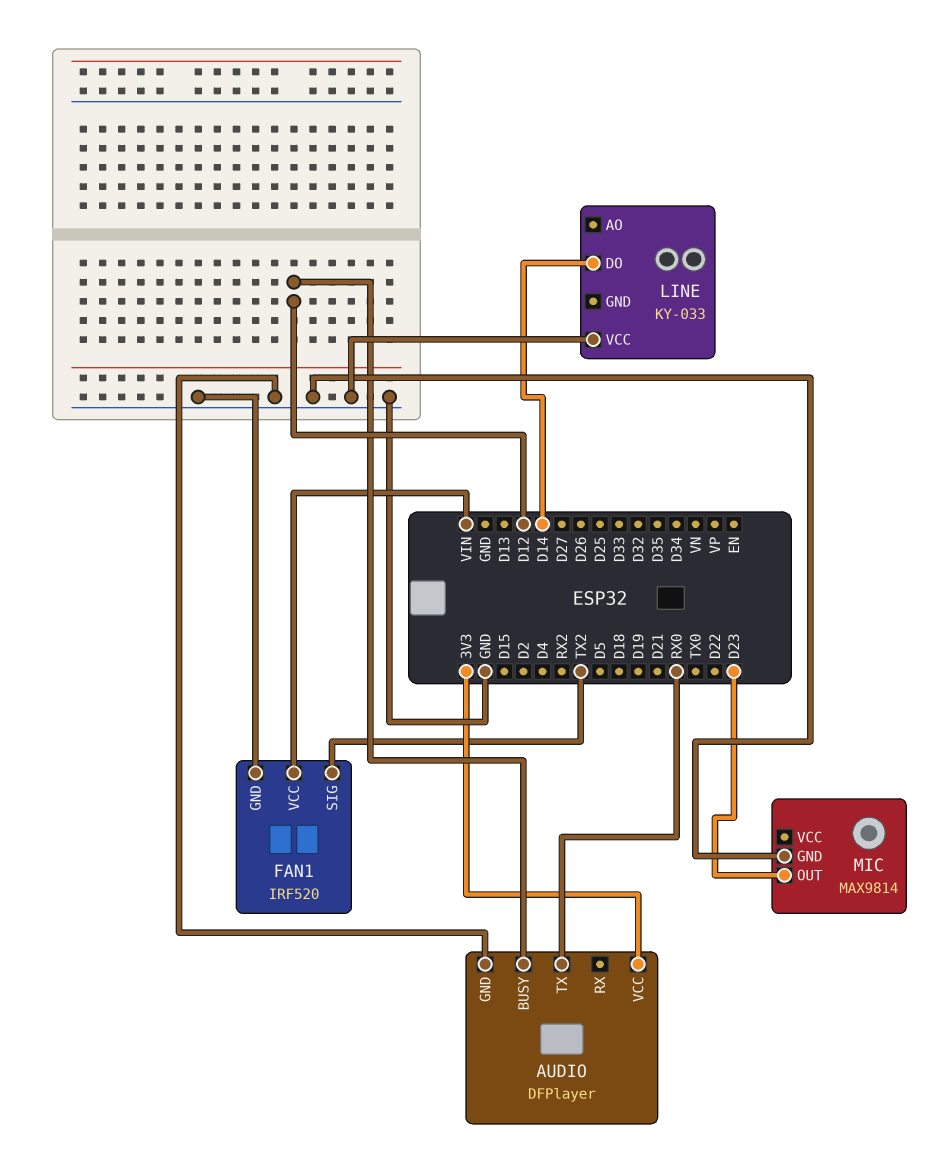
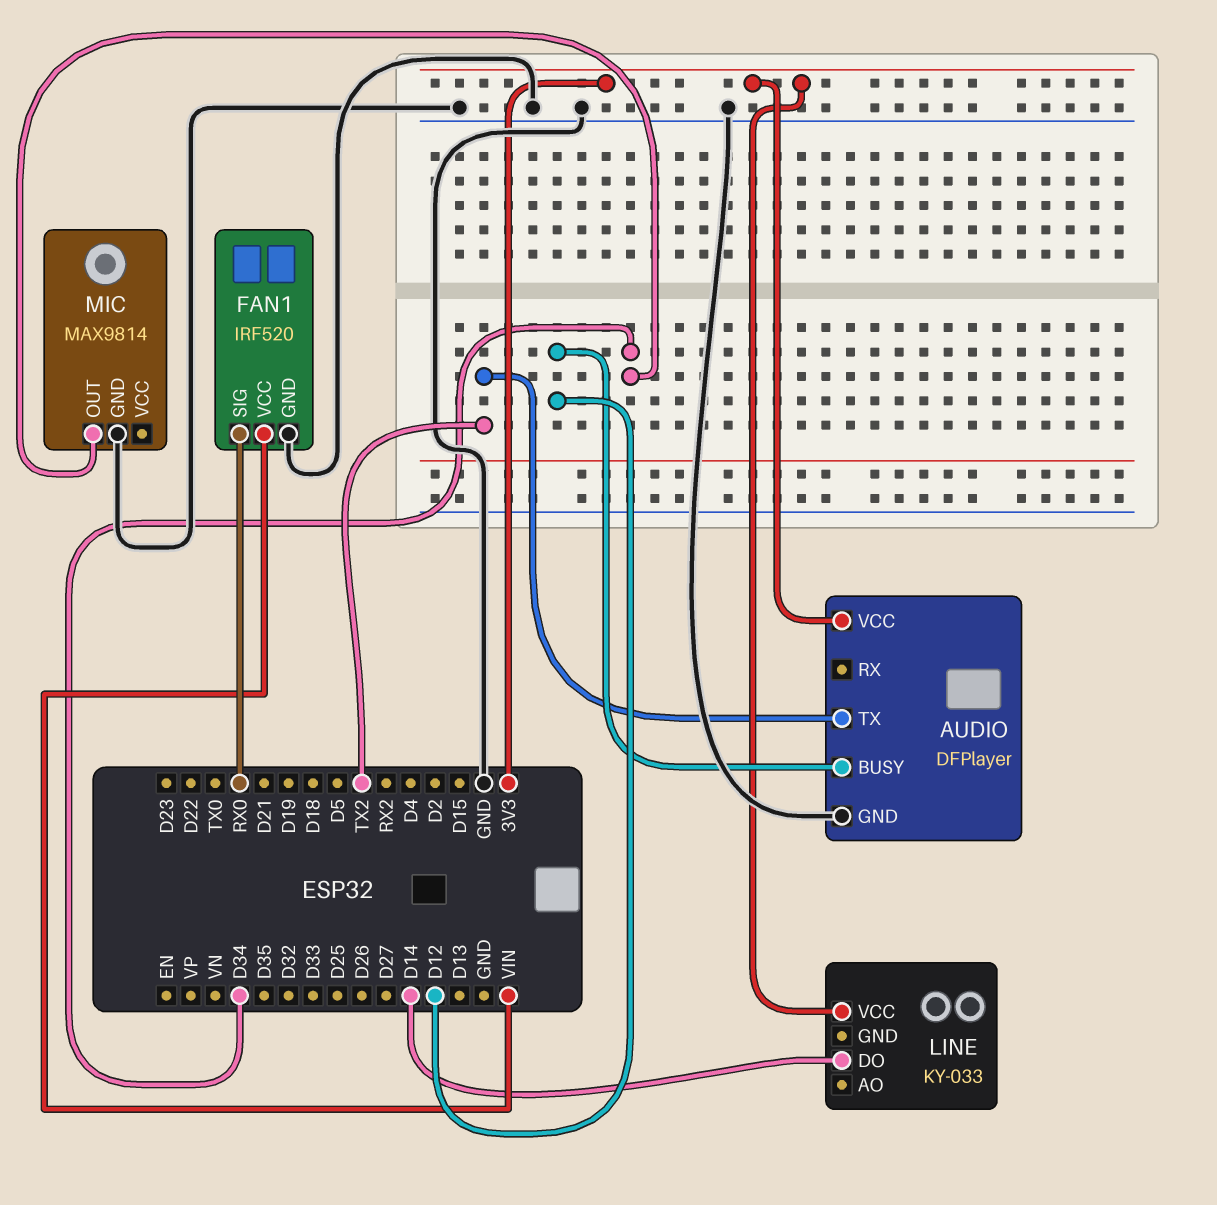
AUDIO pin TX: RX0 -> TX2
FAN1 pin SIG: TX2 -> RX0
LINE pin VCC: GND -> 3V3
MIC pin OUT: D23 -> D34

